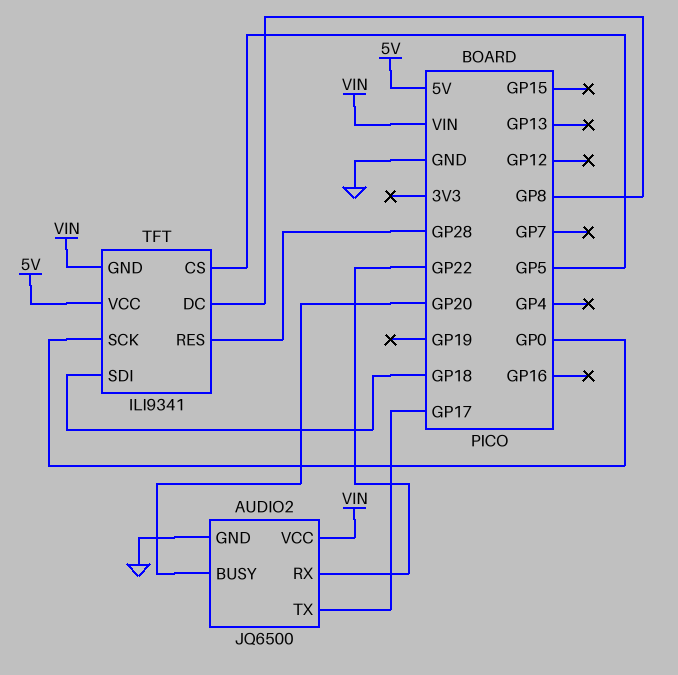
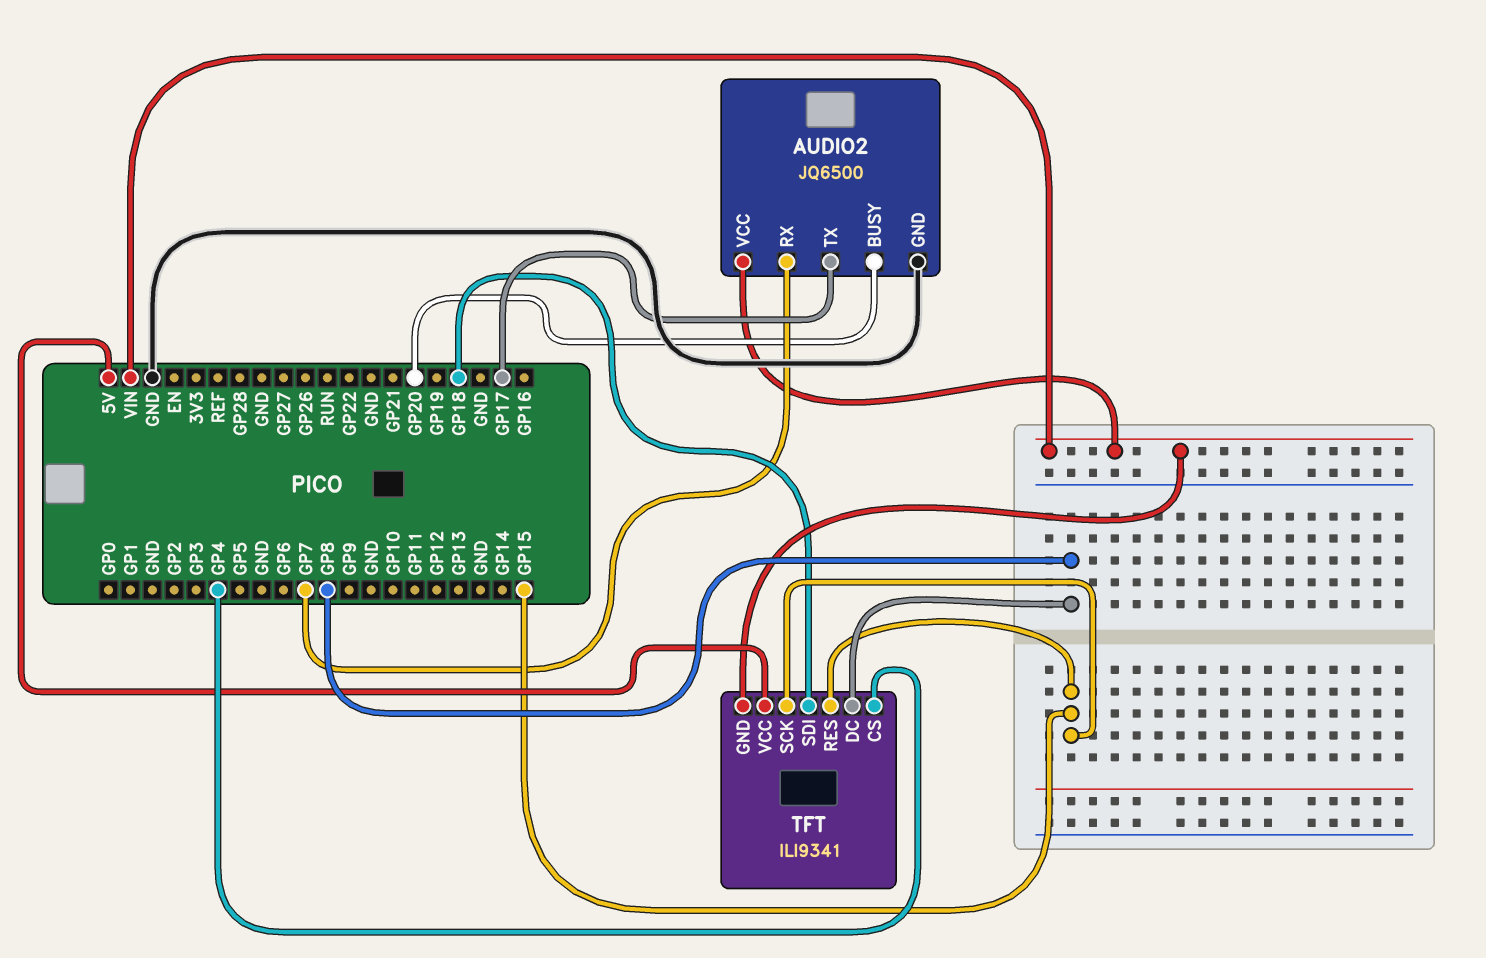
AUDIO2 pin RX: GP22 -> GP7
TFT pin CS: GP5 -> GP4
TFT pin RES: GP28 -> GP15
TFT pin SCK: GP0 -> GP15

